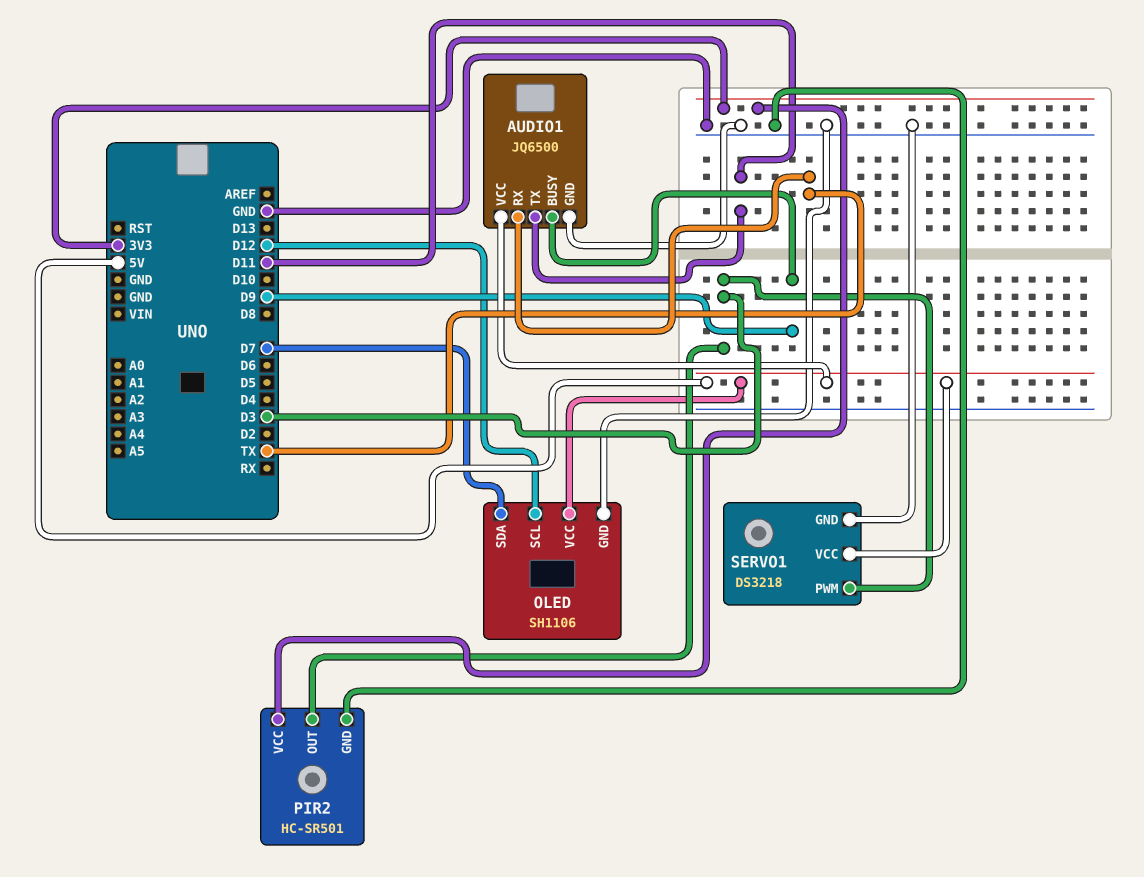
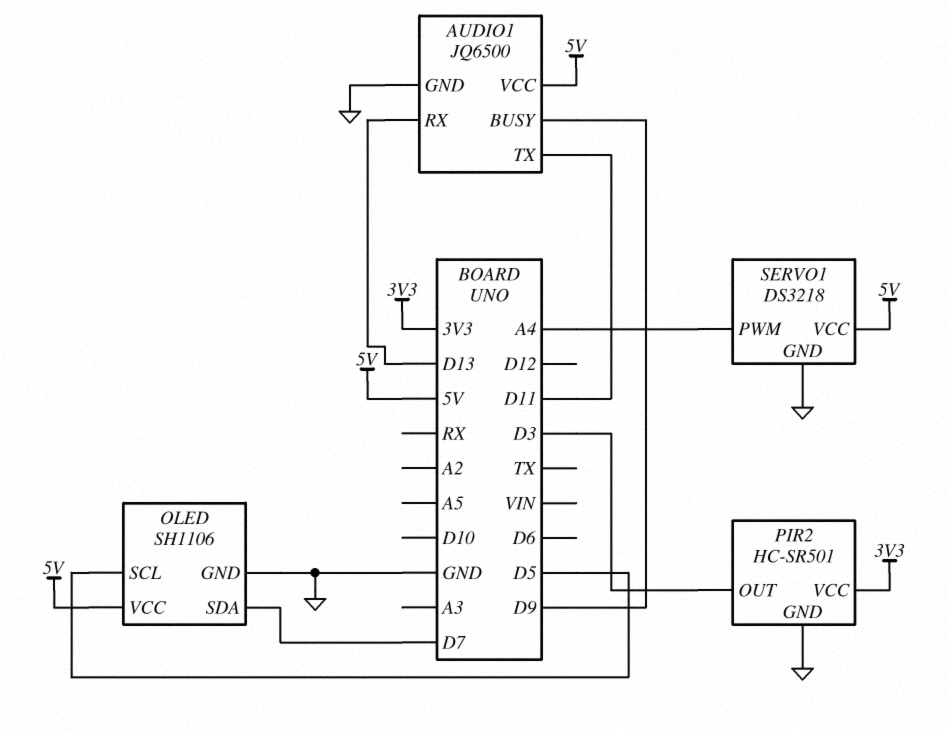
AUDIO1 pin RX: TX -> D13
OLED pin SCL: D12 -> D5
SERVO1 pin PWM: D3 -> A4

